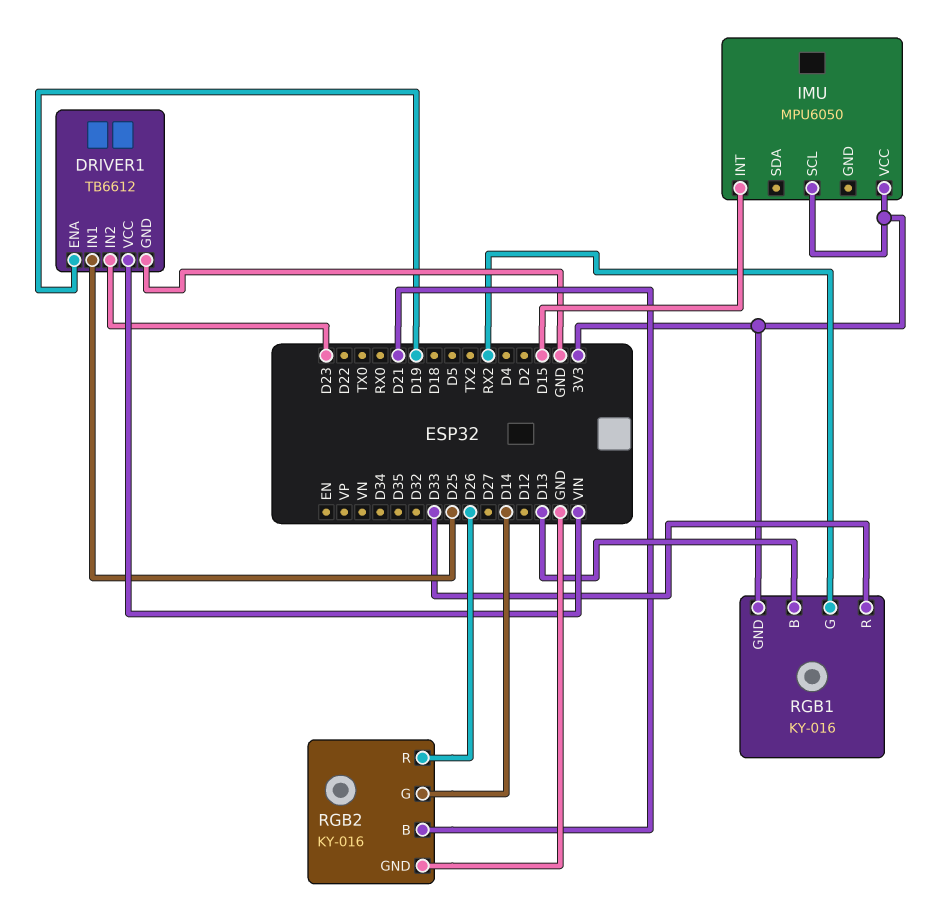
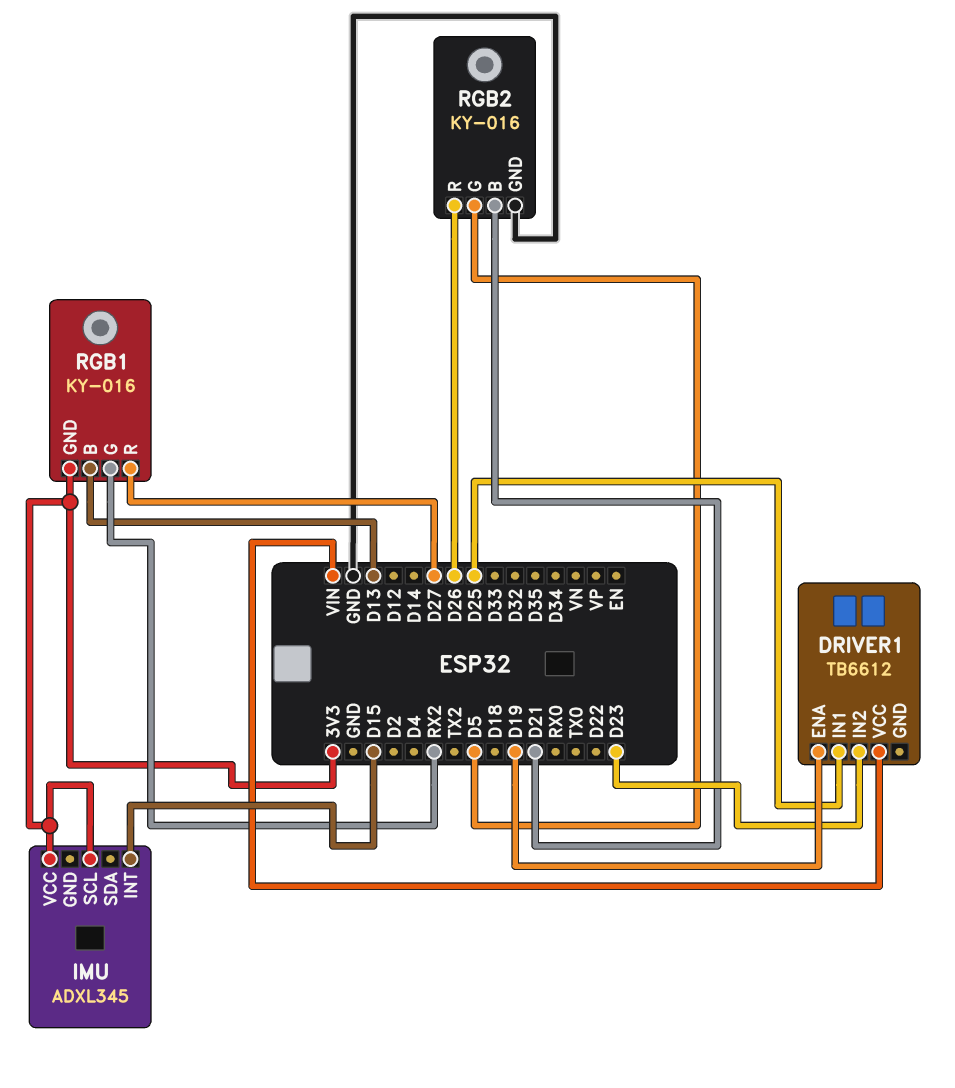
DRIVER1 pin GND: GND -> none
IMU: MPU6050 -> ADXL345
RGB1 pin R: D33 -> D27
RGB2 pin G: D14 -> D5

